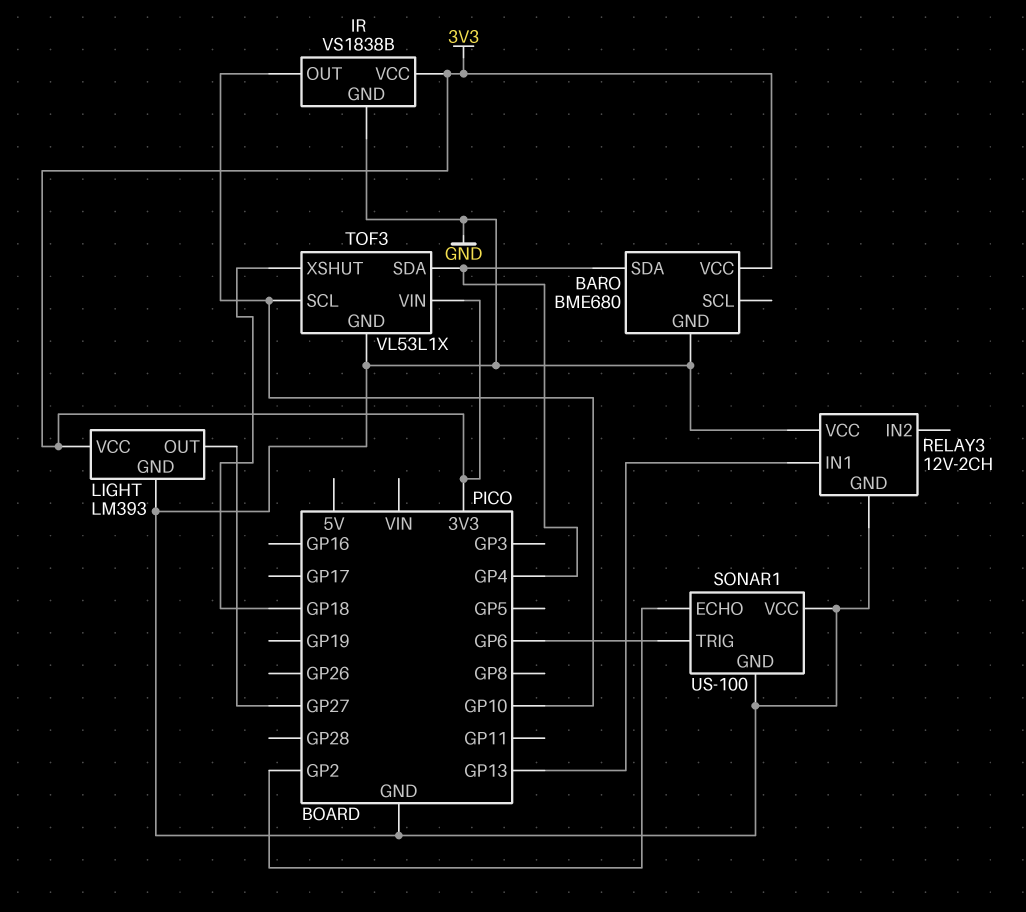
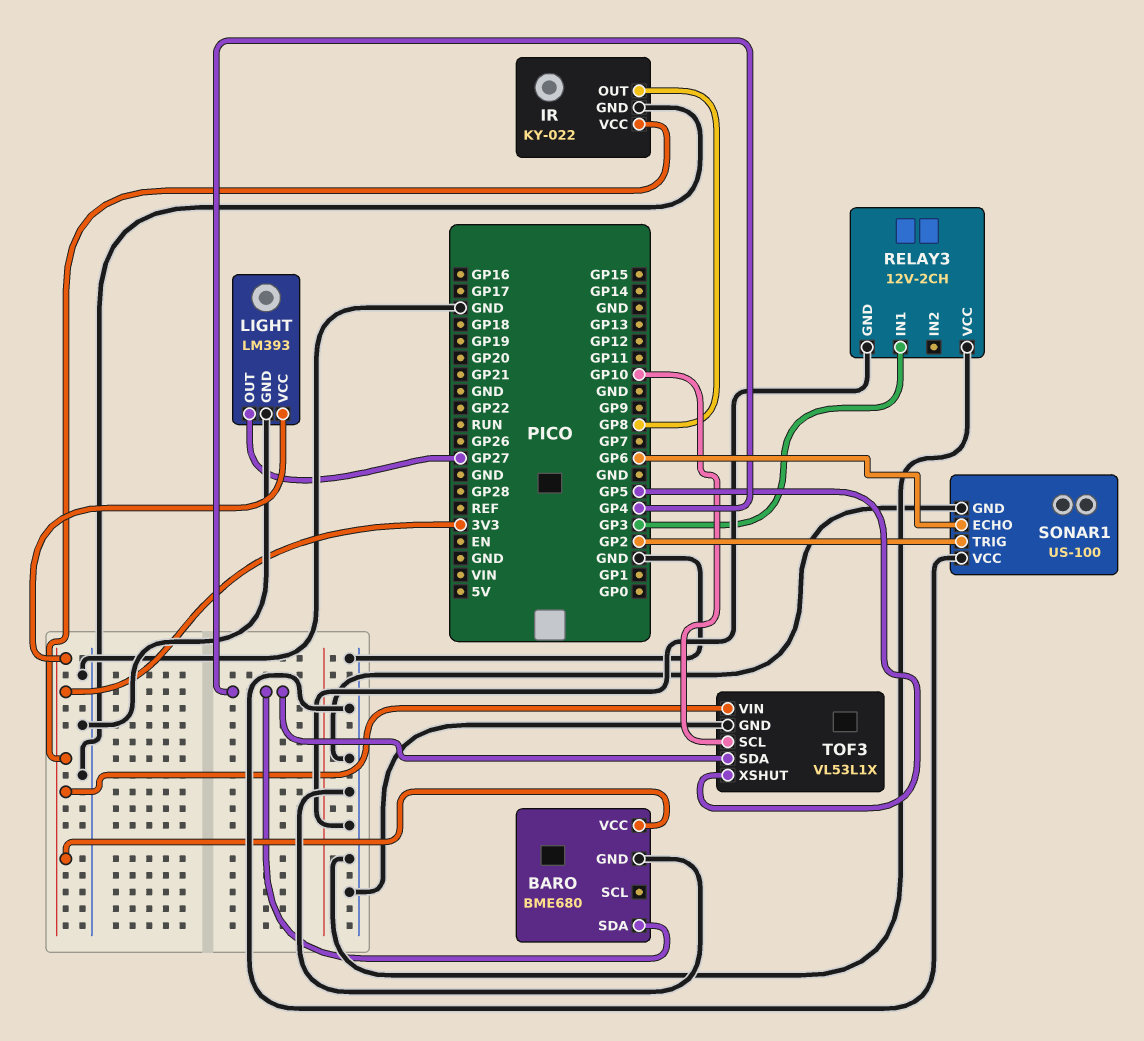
IR: VS1838B -> KY-022
IR pin OUT: GP10 -> GP8
RELAY3 pin IN1: GP13 -> GP3
SONAR1 pin ECHO: GP2 -> GP6
SONAR1 pin TRIG: GP6 -> GP2
TOF3 pin XSHUT: GP18 -> GP5

